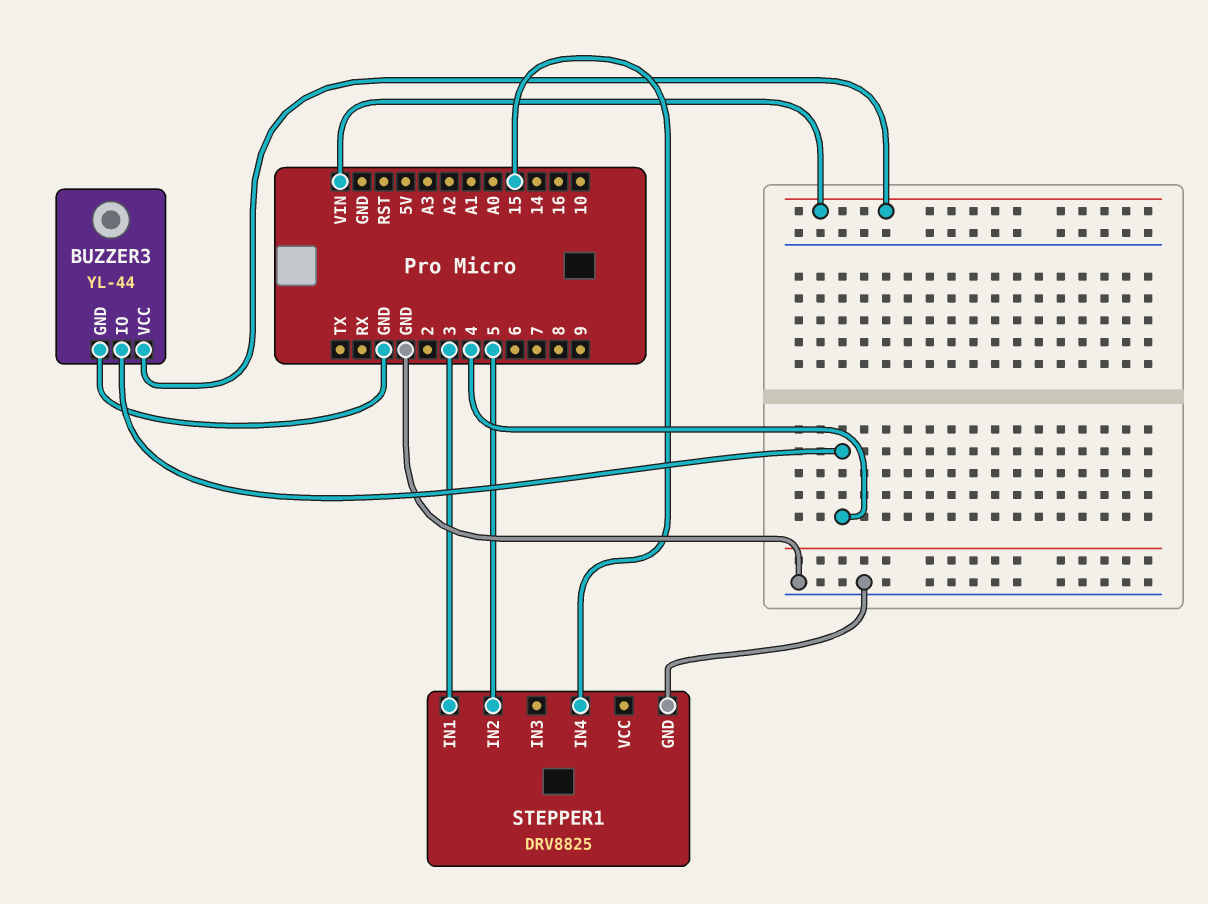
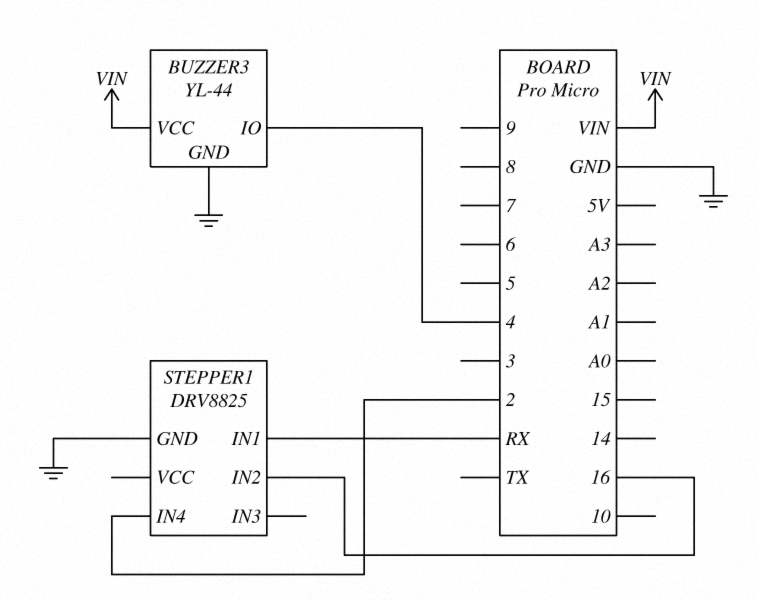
STEPPER1 pin IN1: 3 -> RX
STEPPER1 pin IN2: 5 -> 16
STEPPER1 pin IN4: 15 -> 2

